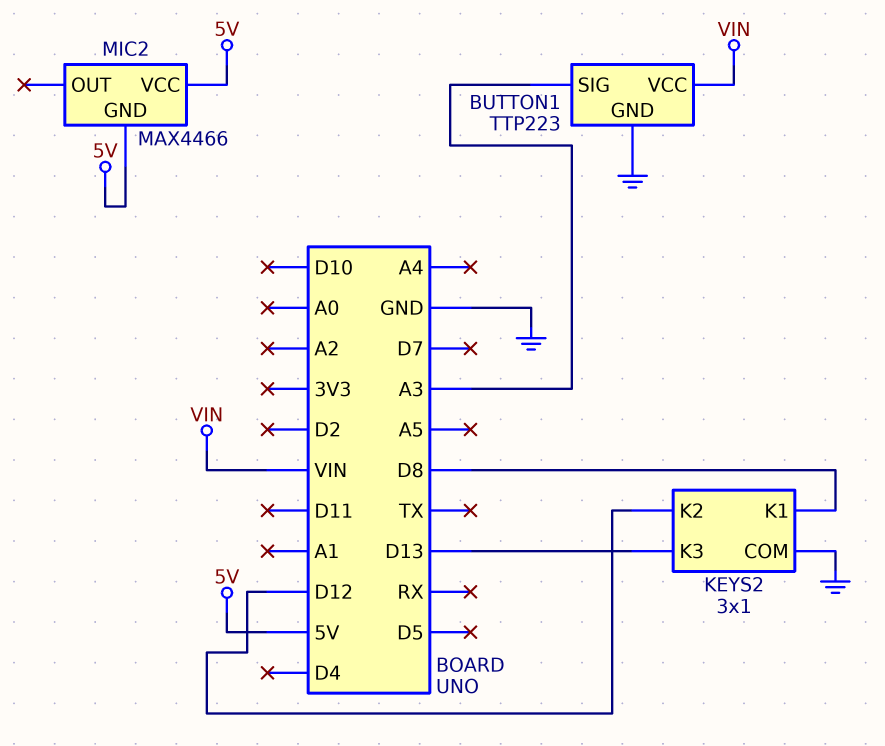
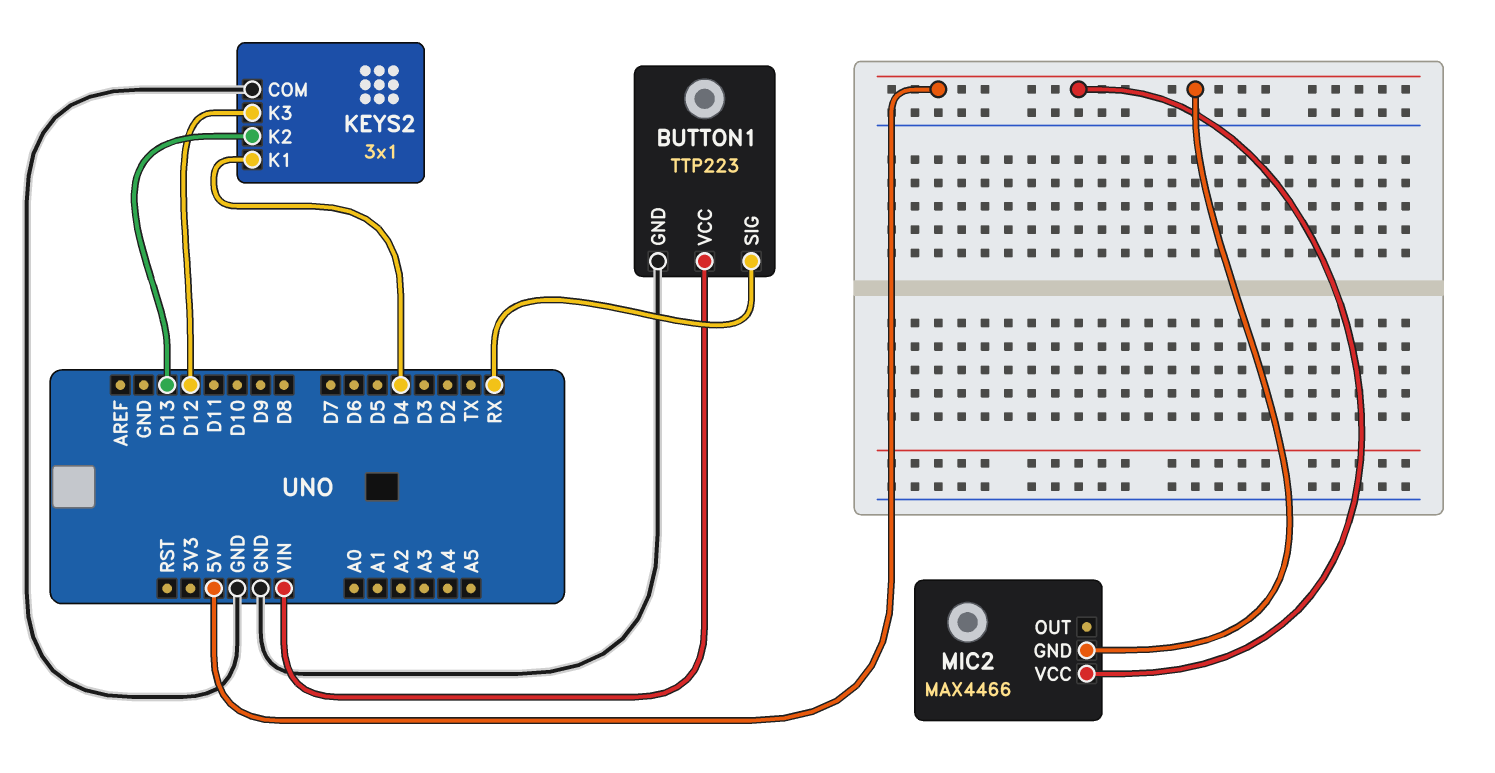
BUTTON1 pin SIG: A3 -> RX
KEYS2 pin K1: D8 -> D4
KEYS2 pin K2: D12 -> D13
KEYS2 pin K3: D13 -> D12

